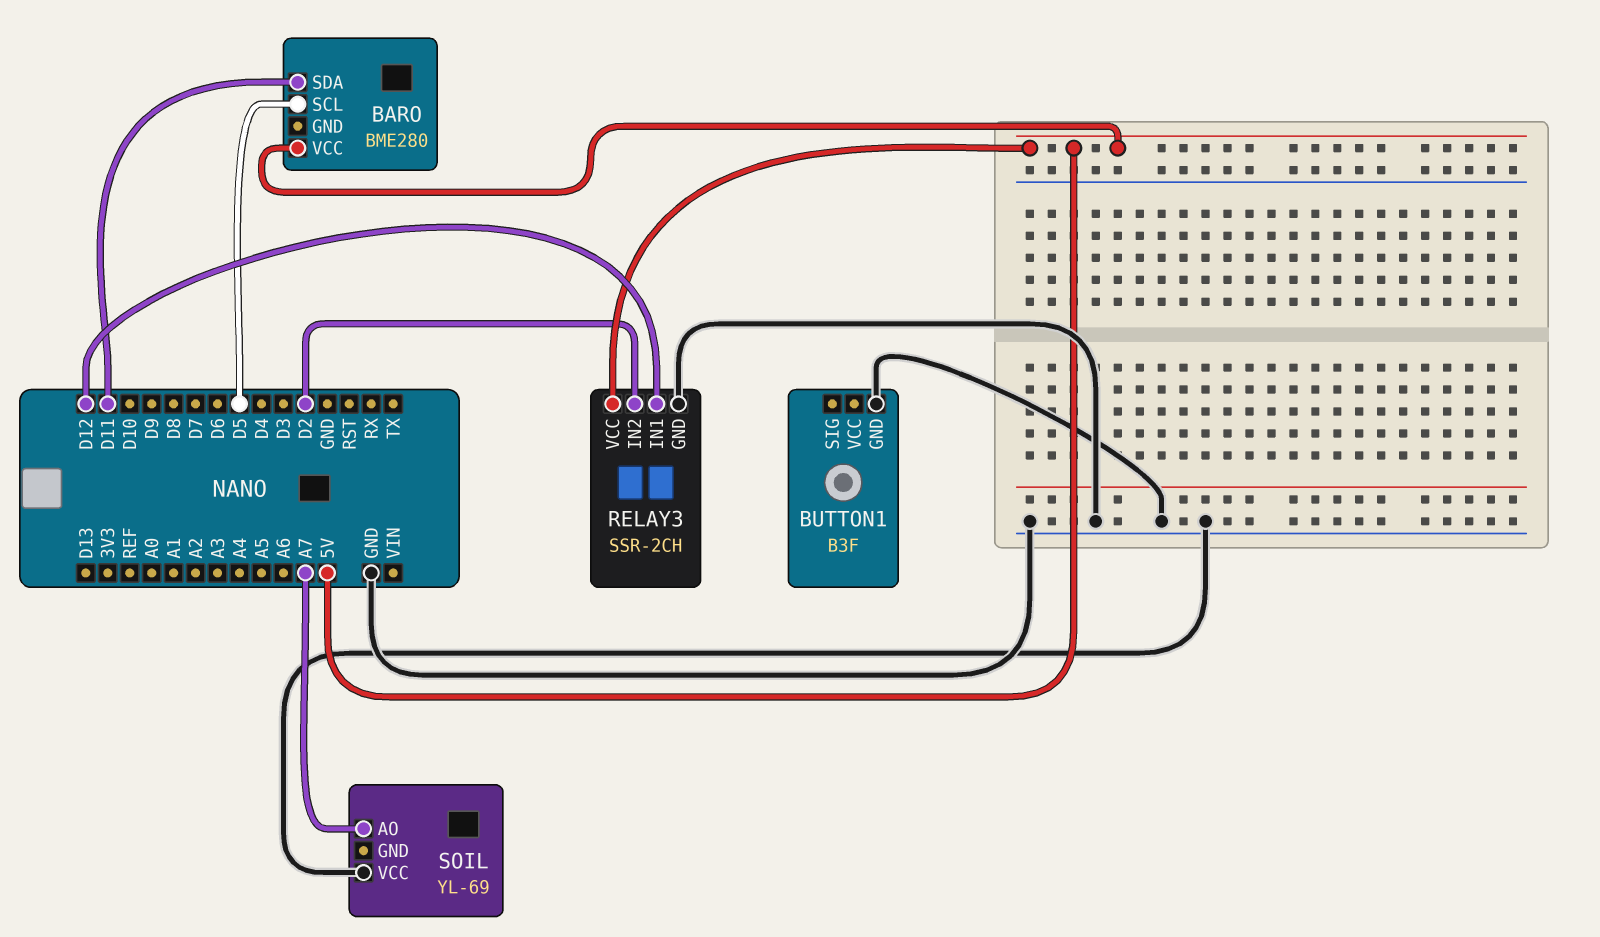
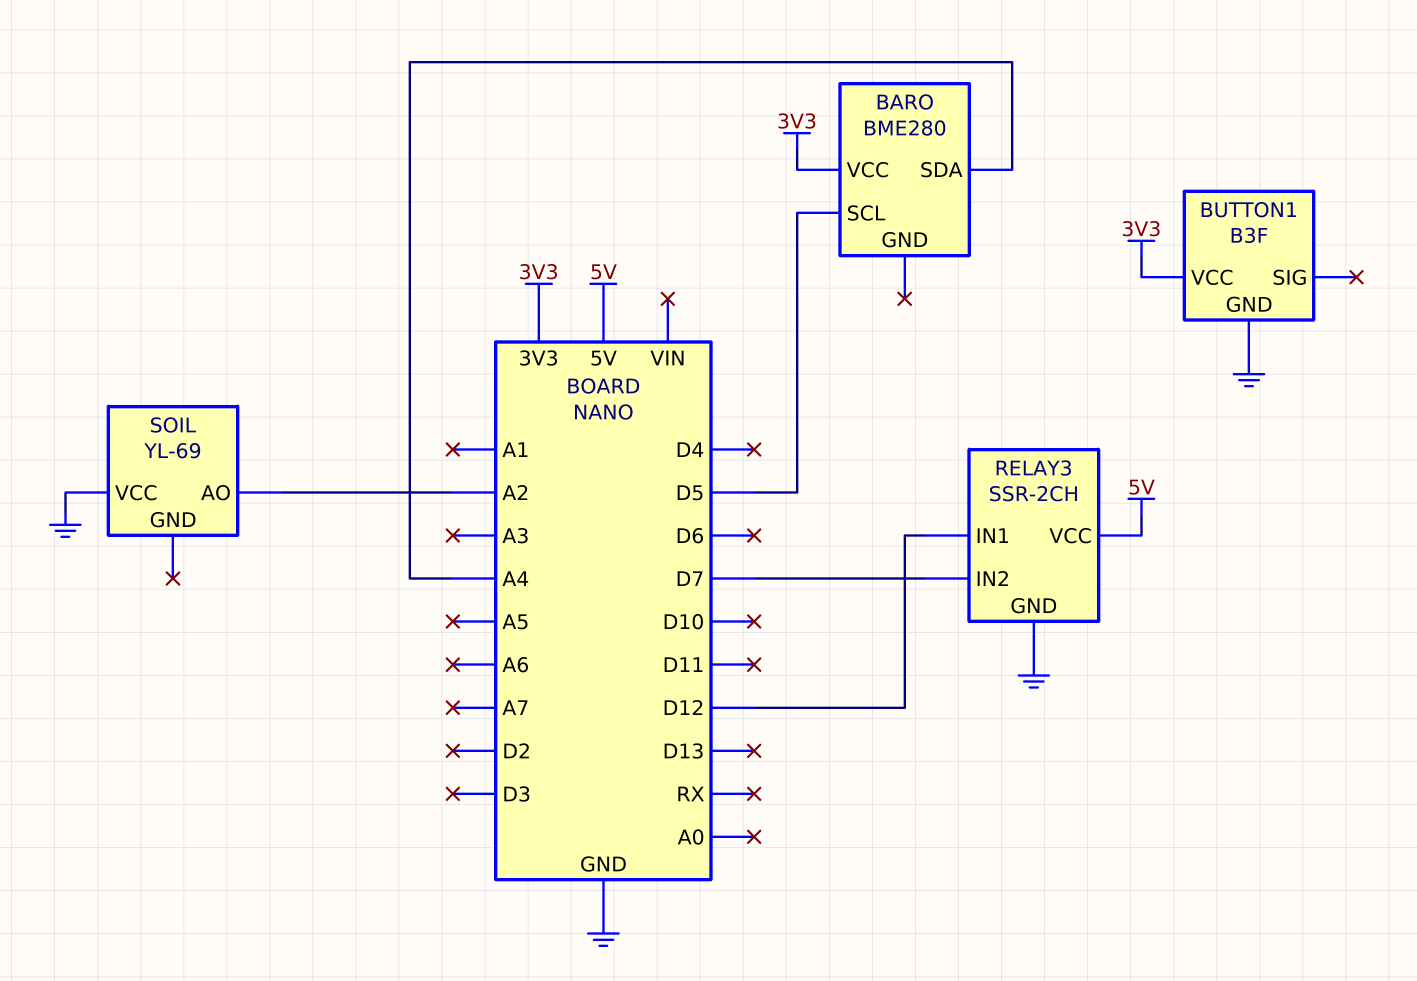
BARO pin SDA: D11 -> A4
BARO pin VCC: 5V -> 3V3
BUTTON1 pin VCC: none -> 3V3
RELAY3 pin IN2: D2 -> D7
SOIL pin AO: A7 -> A2

